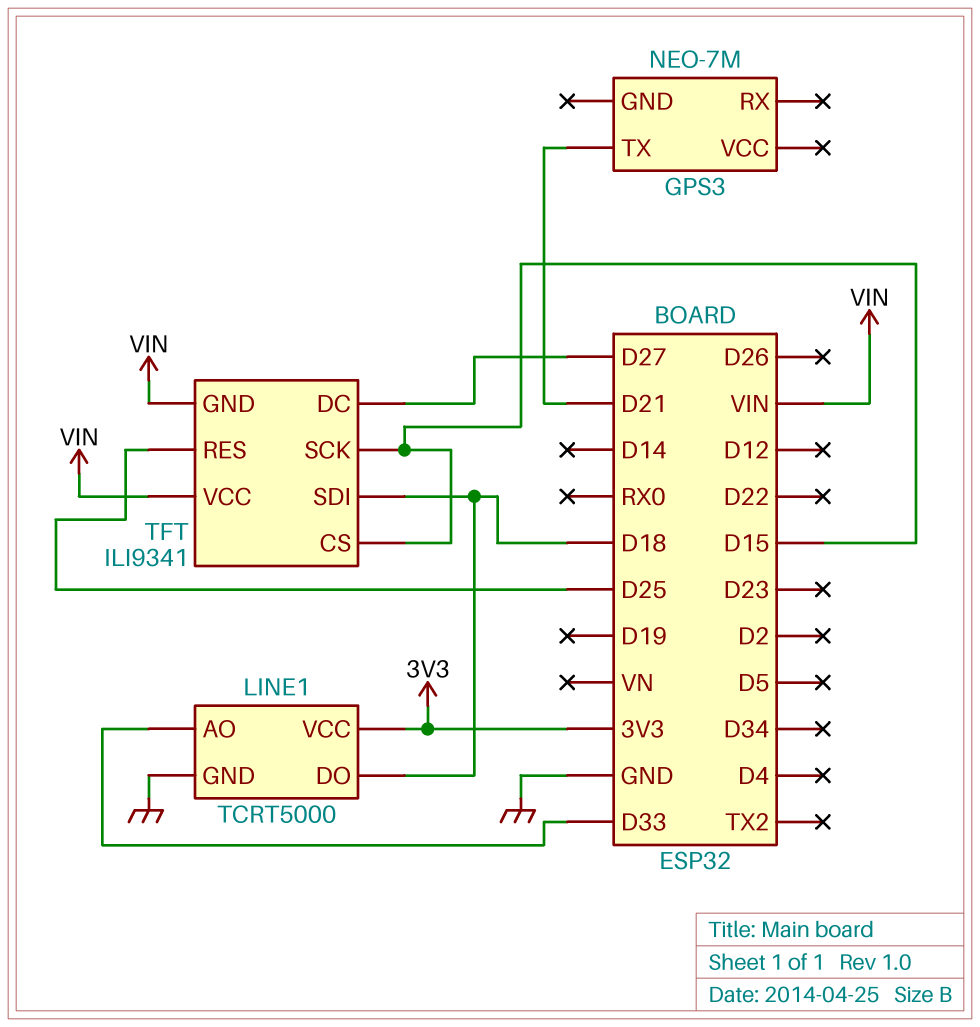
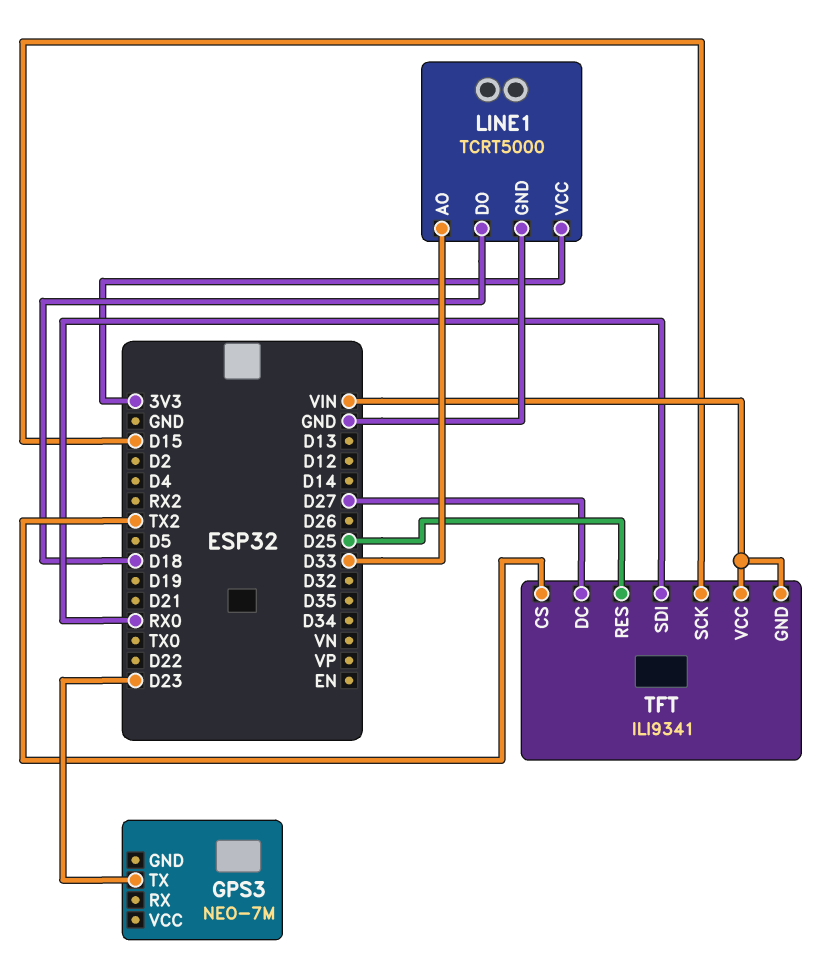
GPS3 pin TX: D21 -> D23
TFT pin CS: D15 -> TX2
TFT pin SDI: D18 -> RX0

